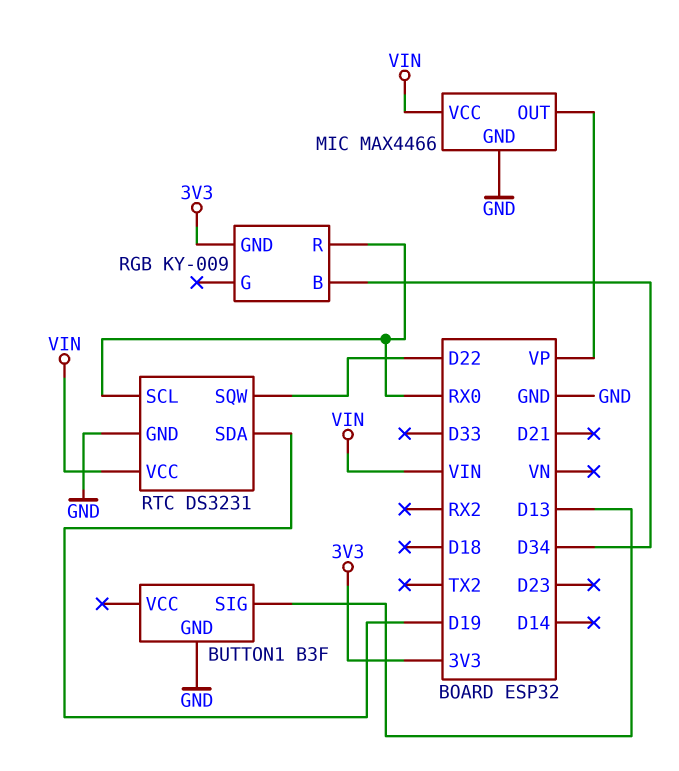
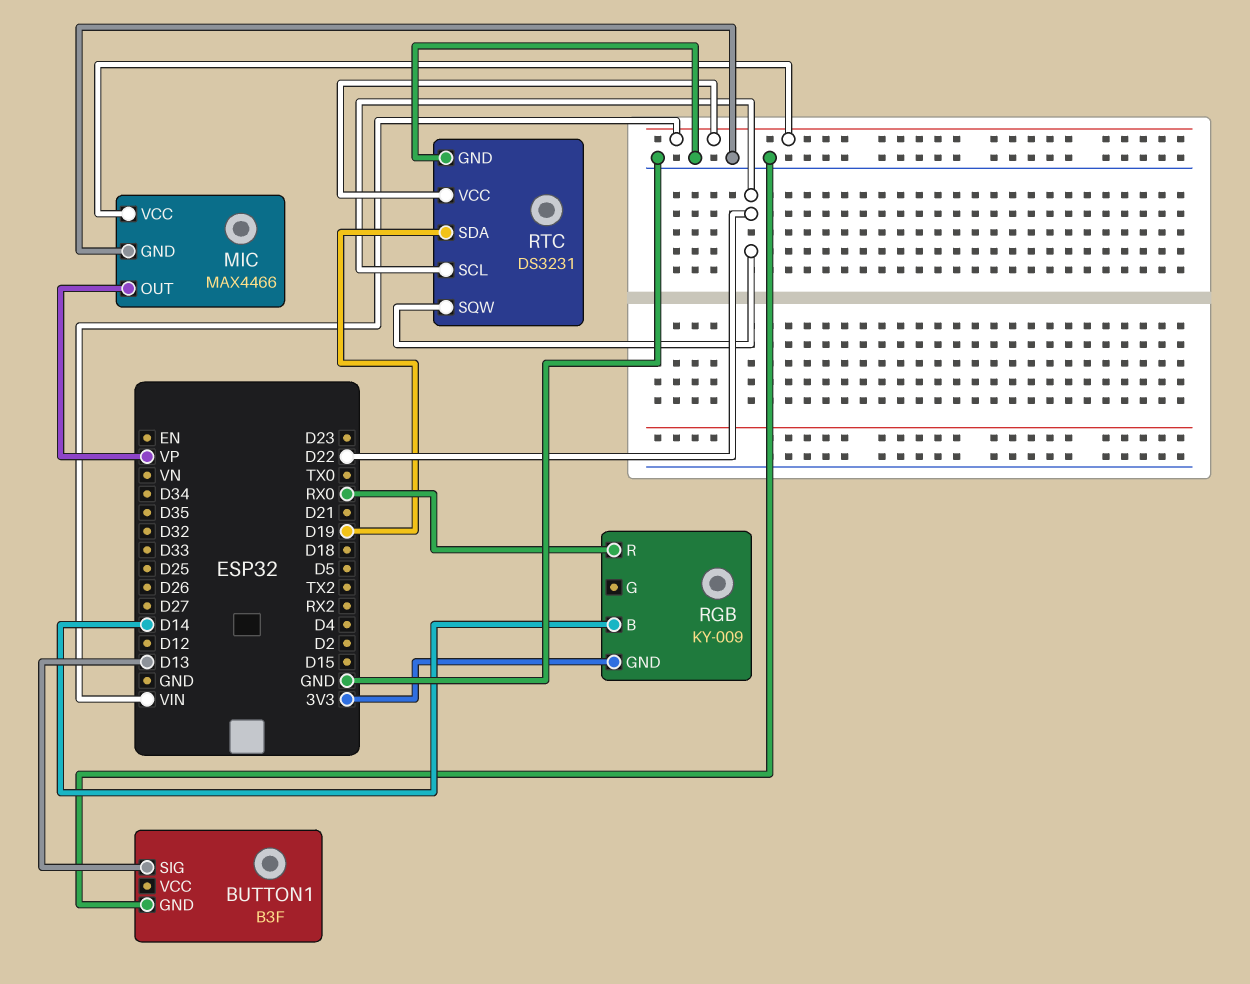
RGB pin B: D34 -> D14
RTC pin SCL: RX0 -> D22

